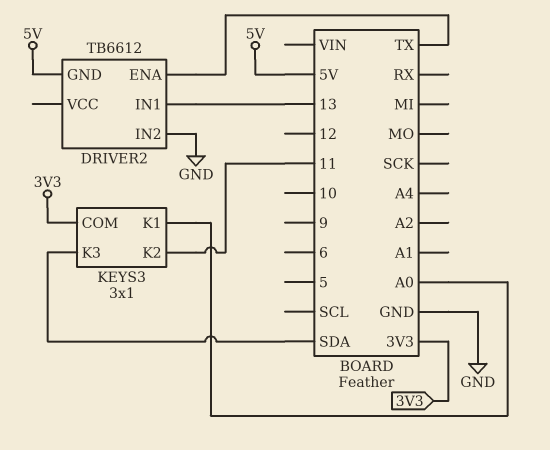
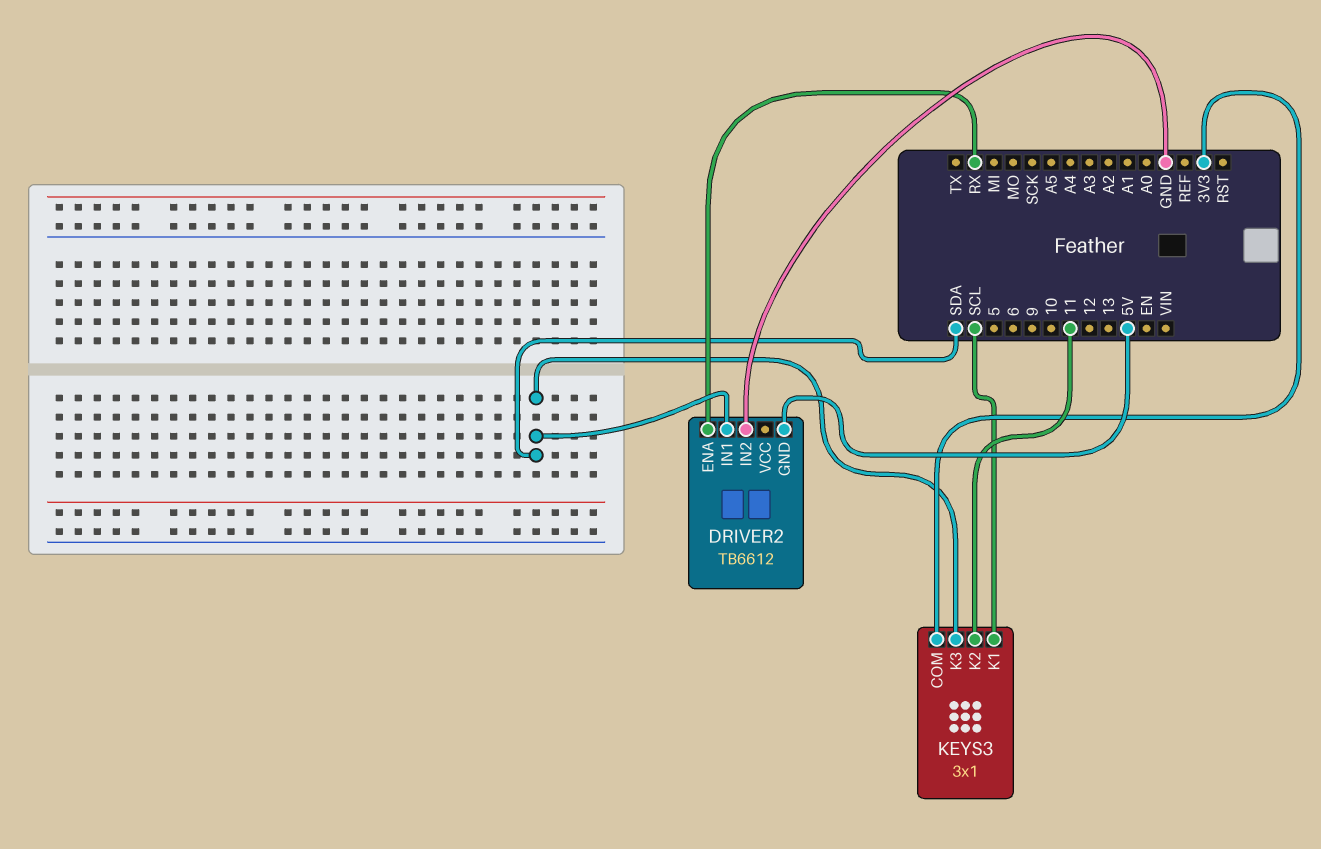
DRIVER2 pin ENA: TX -> RX
DRIVER2 pin IN1: 13 -> SDA
KEYS3 pin K1: A0 -> SCL

